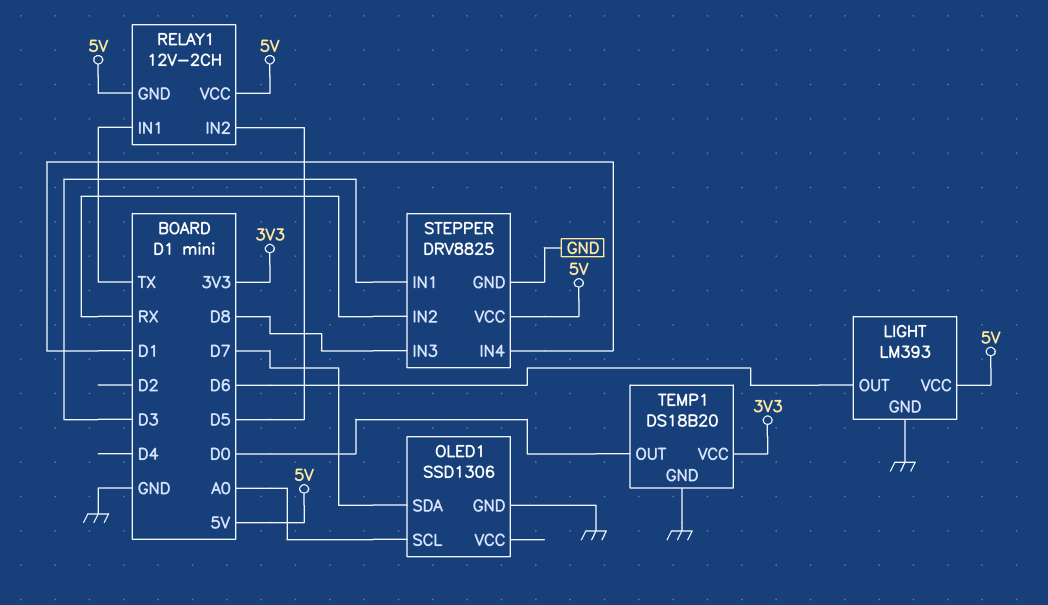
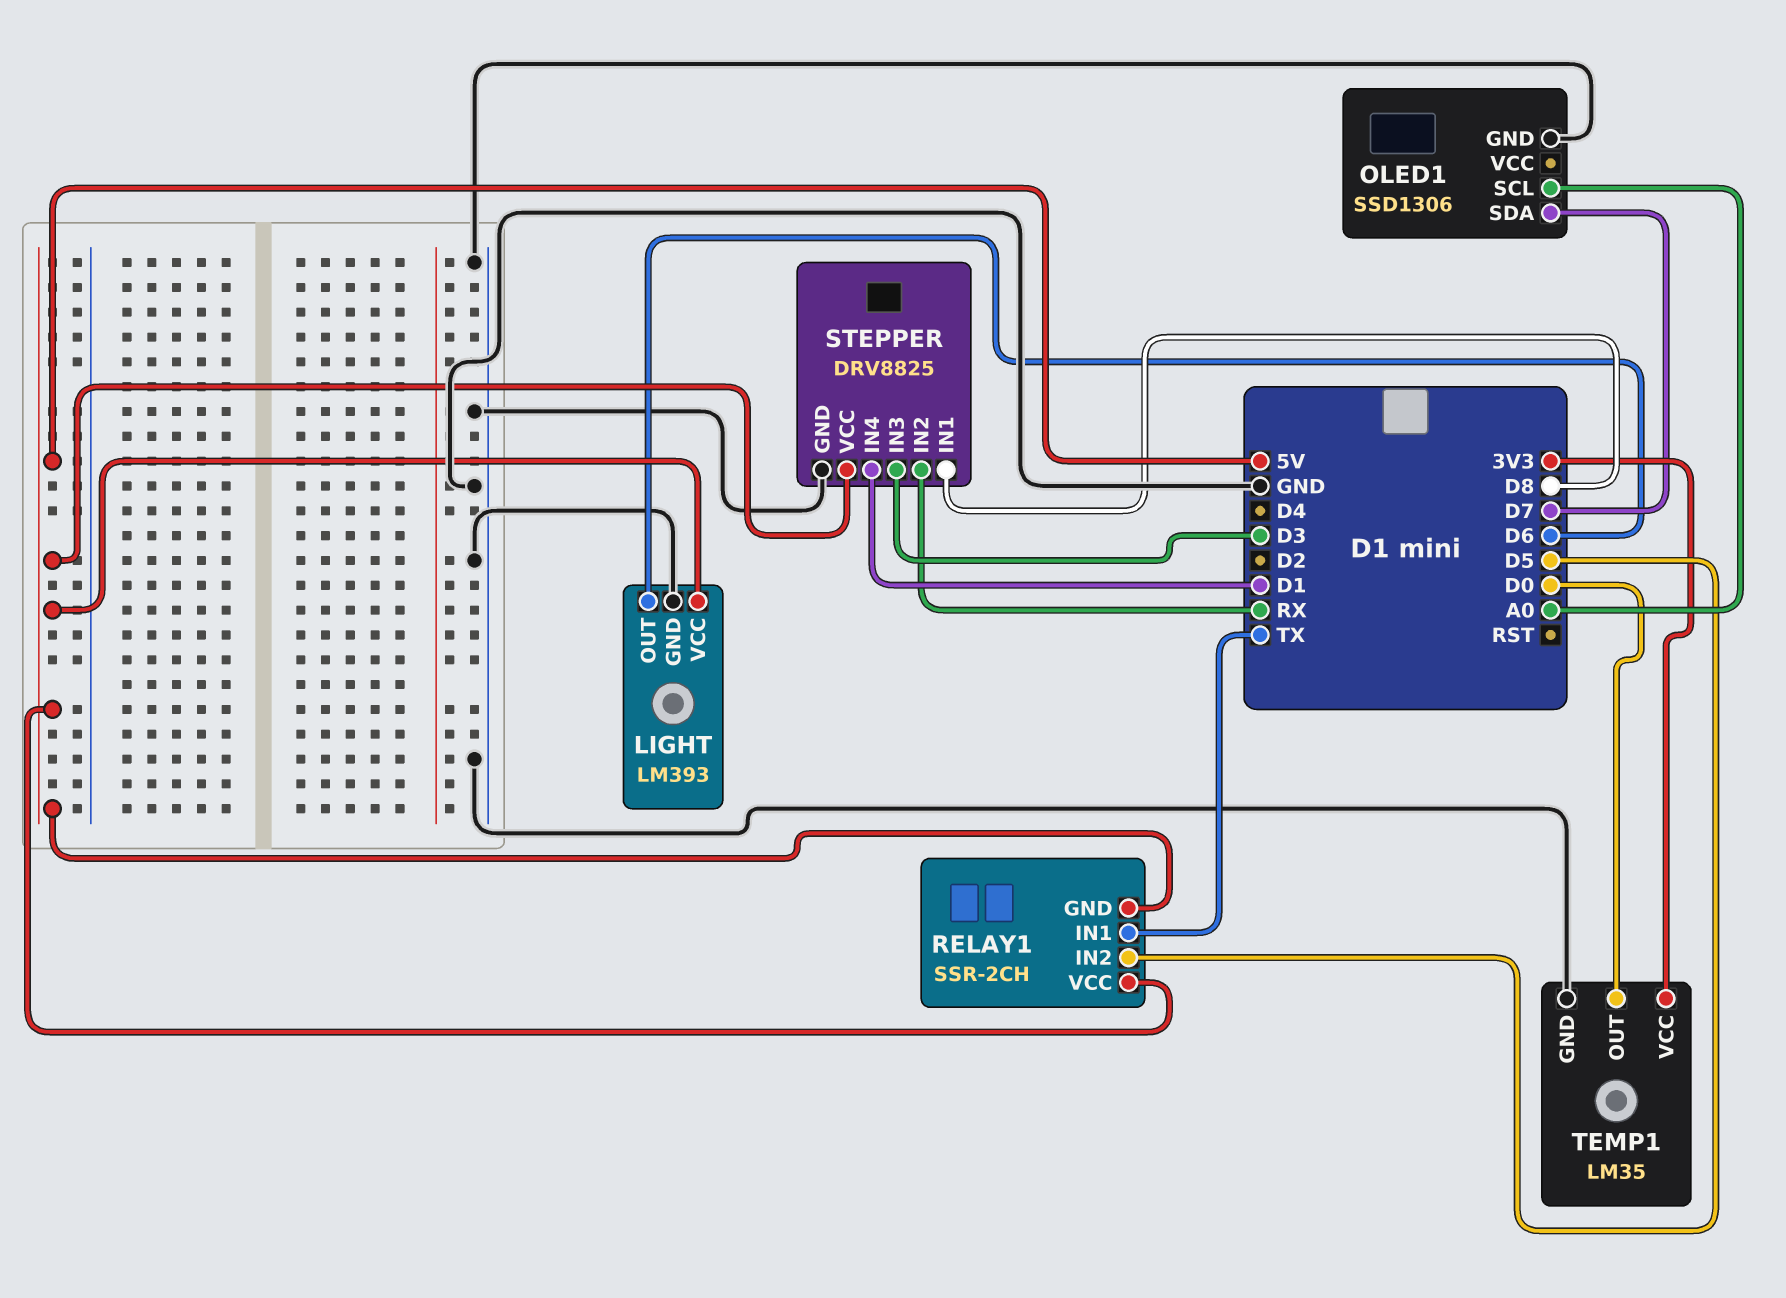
RELAY1: 12V-2CH -> SSR-2CH
STEPPER pin IN1: D3 -> D8
STEPPER pin IN3: D8 -> D3
TEMP1: DS18B20 -> LM35

